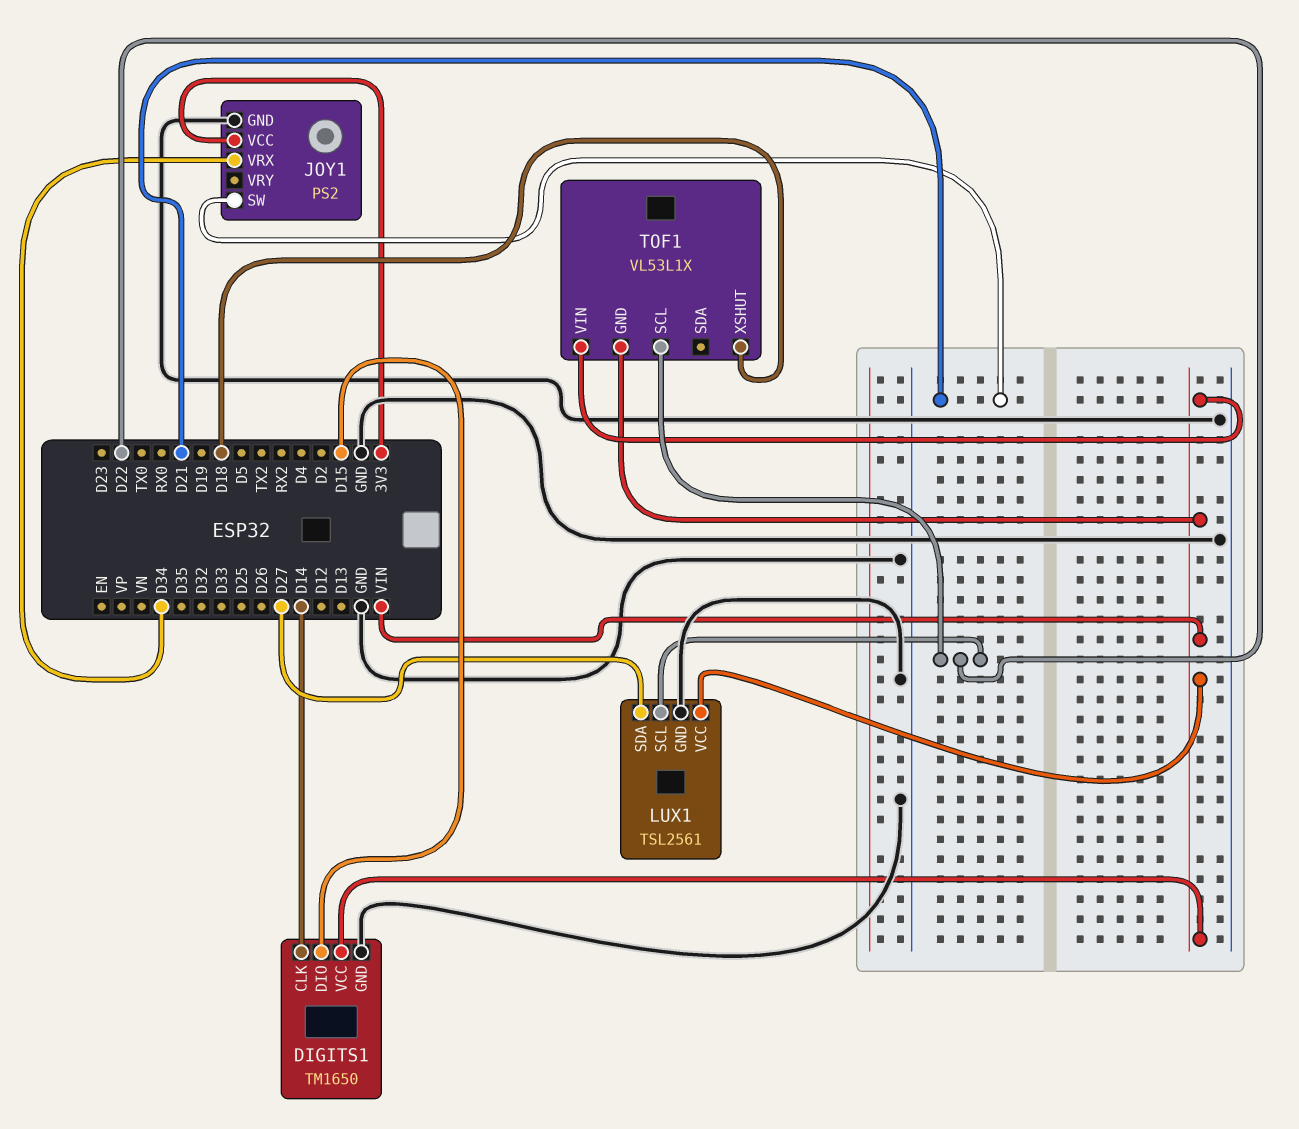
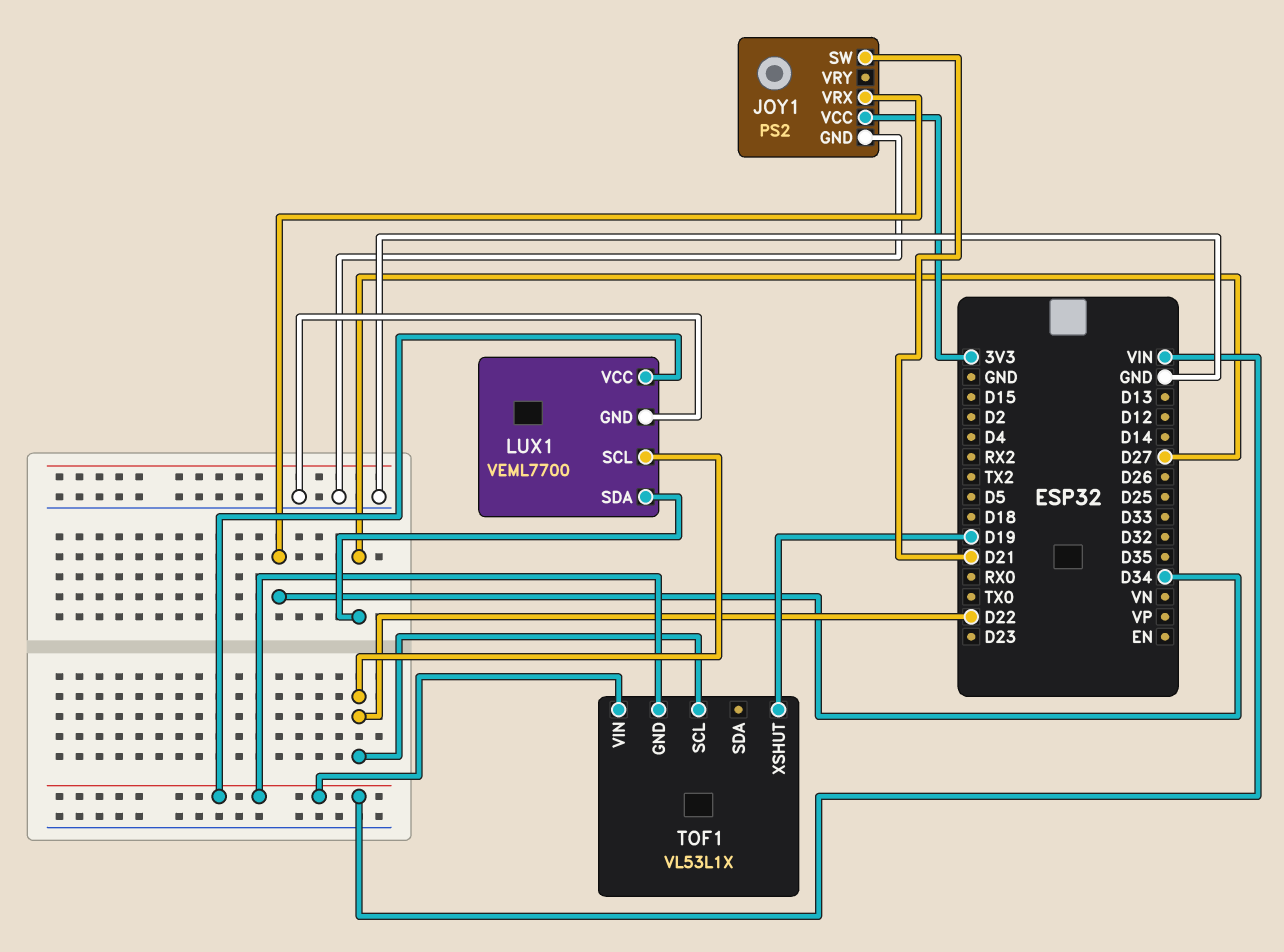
DIGITS1: TM1650 -> none
DIGITS1 pin CLK: D14 -> none
DIGITS1 pin DIO: D15 -> none
DIGITS1 pin GND: GND -> none
DIGITS1 pin VCC: VIN -> none
LUX1: TSL2561 -> VEML7700
TOF1 pin XSHUT: D18 -> D19

